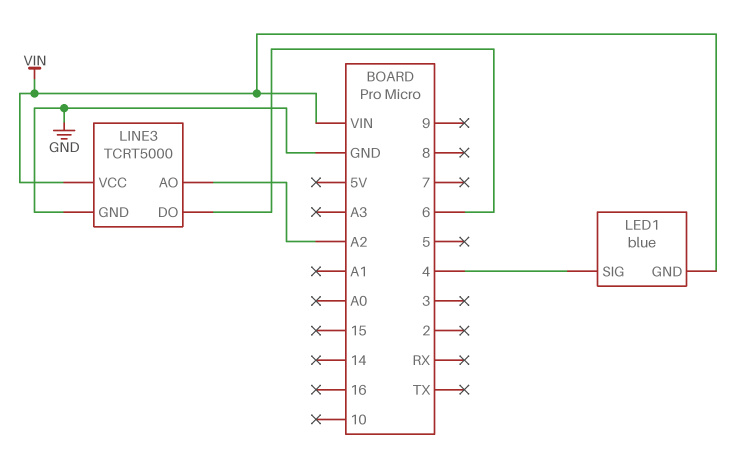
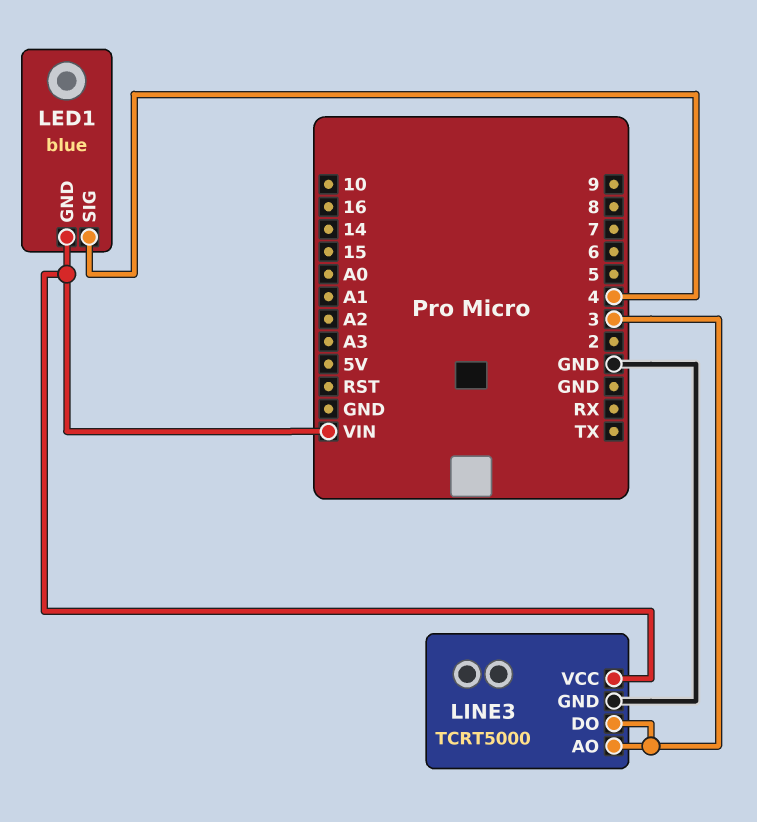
LINE3 pin AO: A2 -> 3
LINE3 pin DO: 6 -> 3

